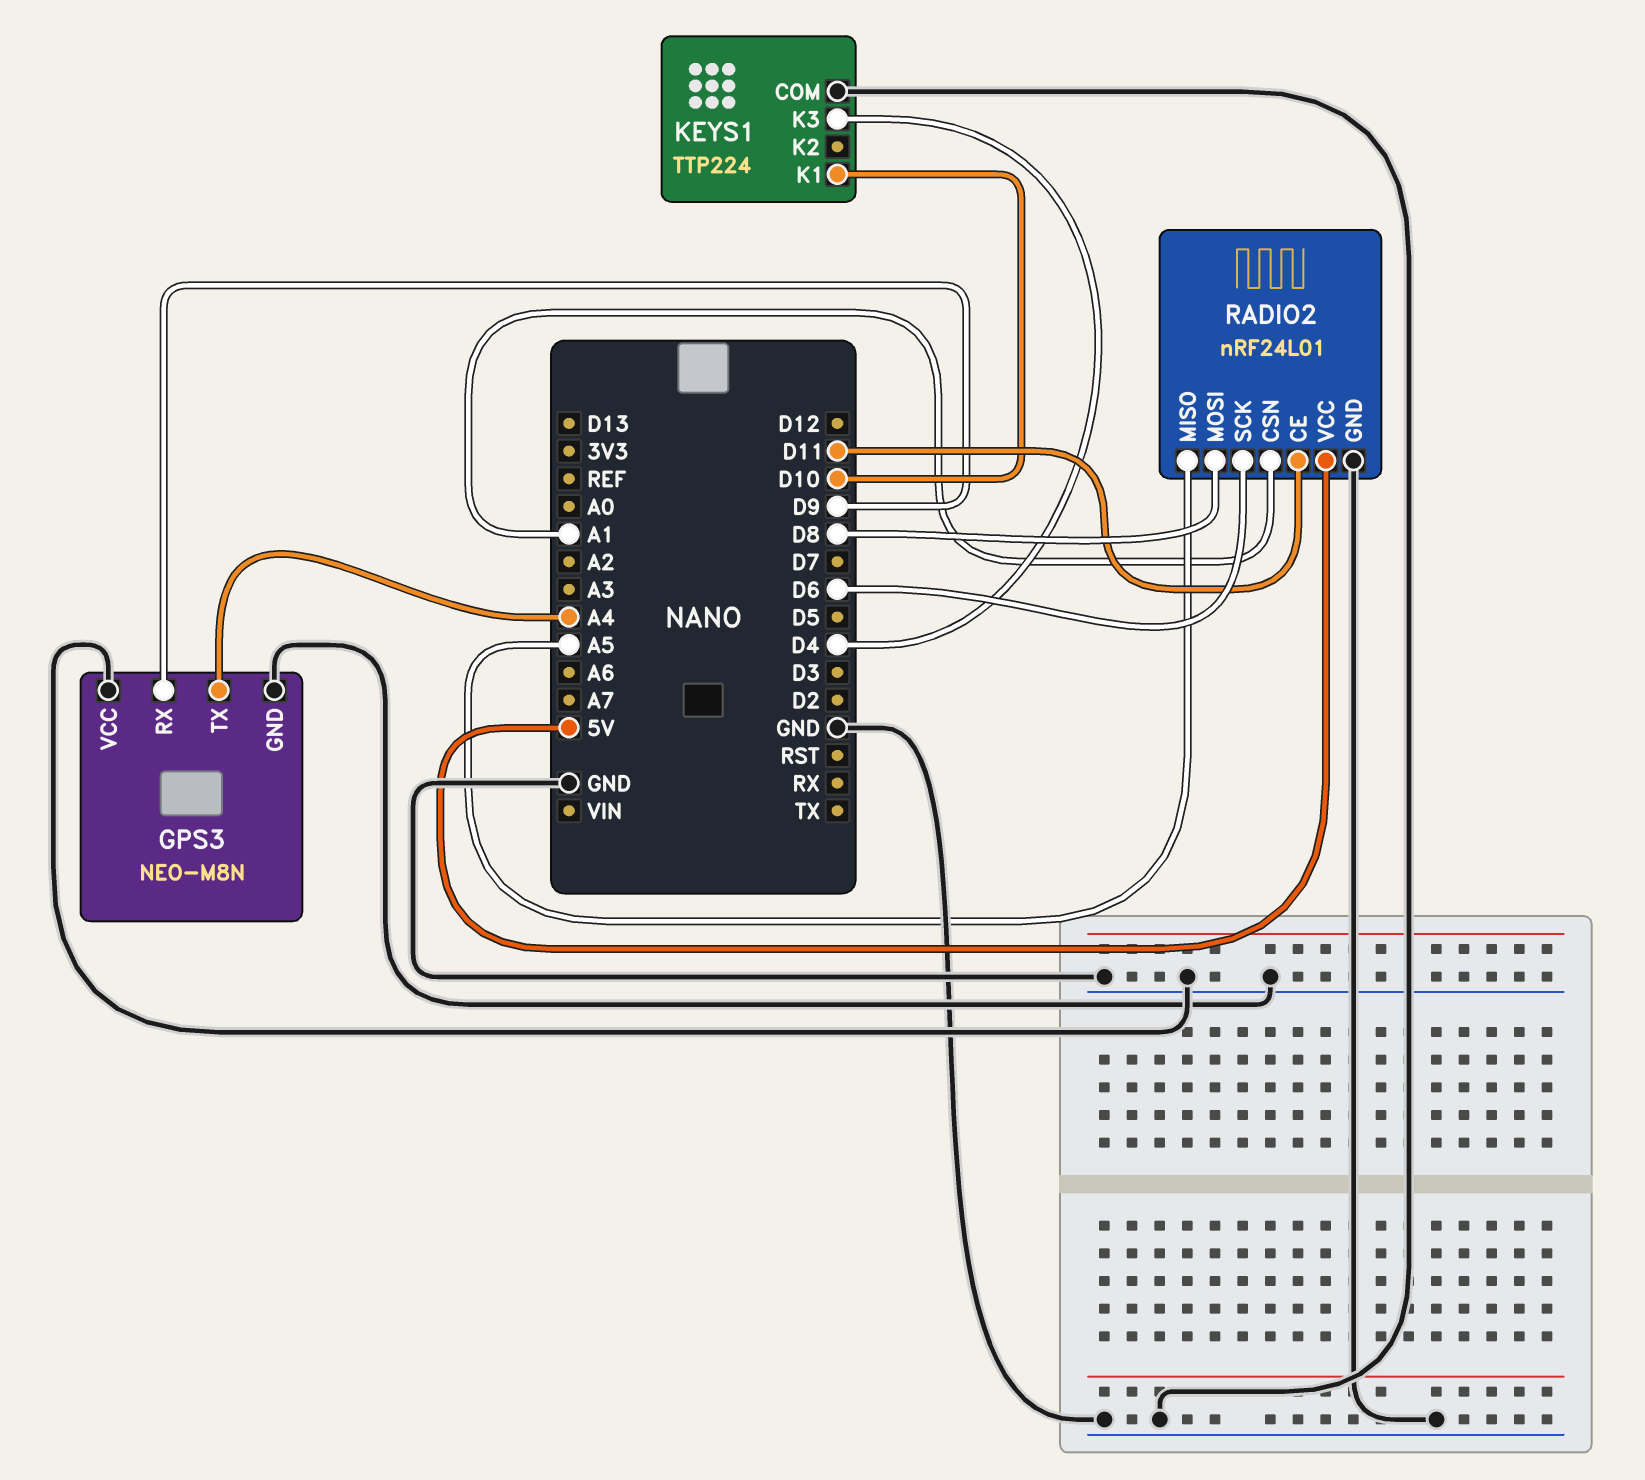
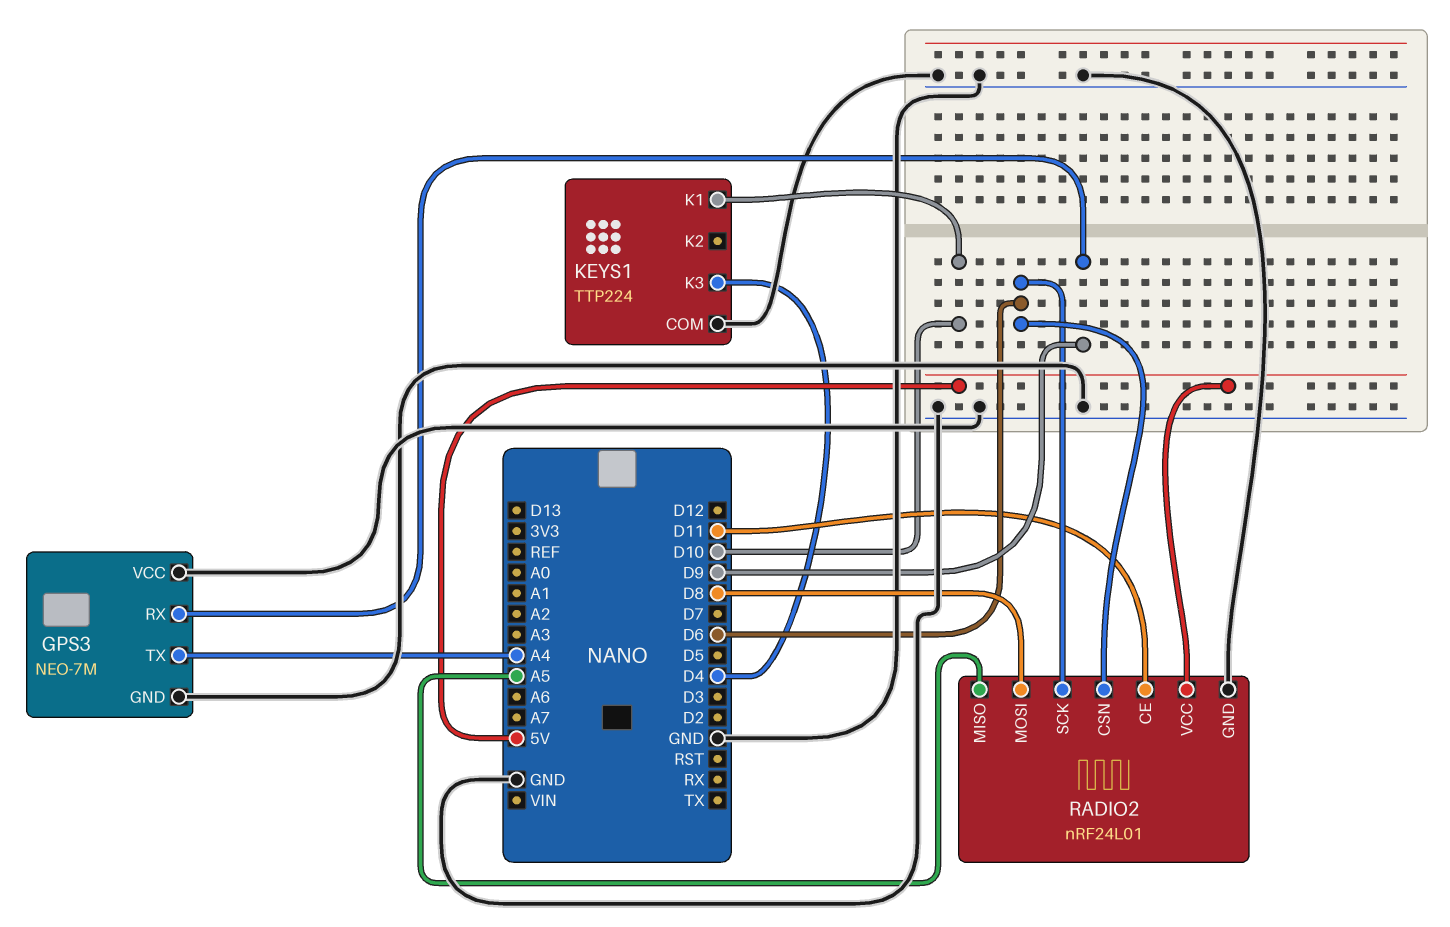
GPS3: NEO-M8N -> NEO-7M
RADIO2 pin CSN: A1 -> D6

